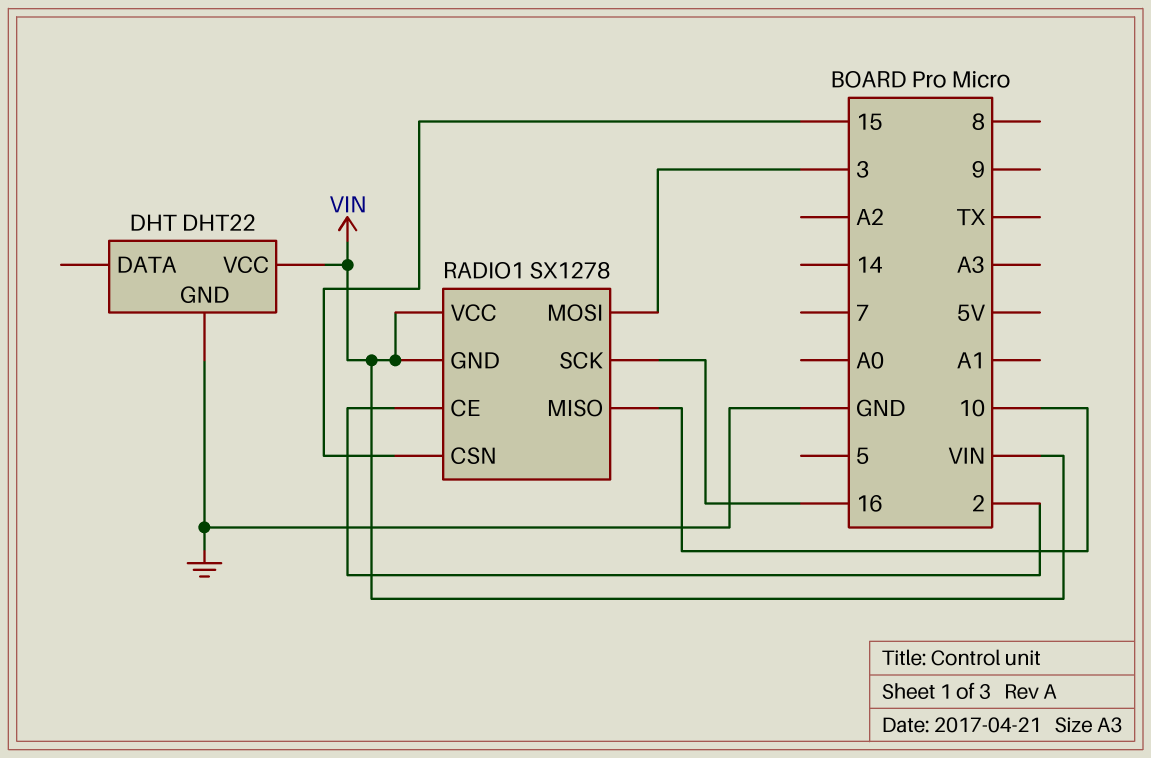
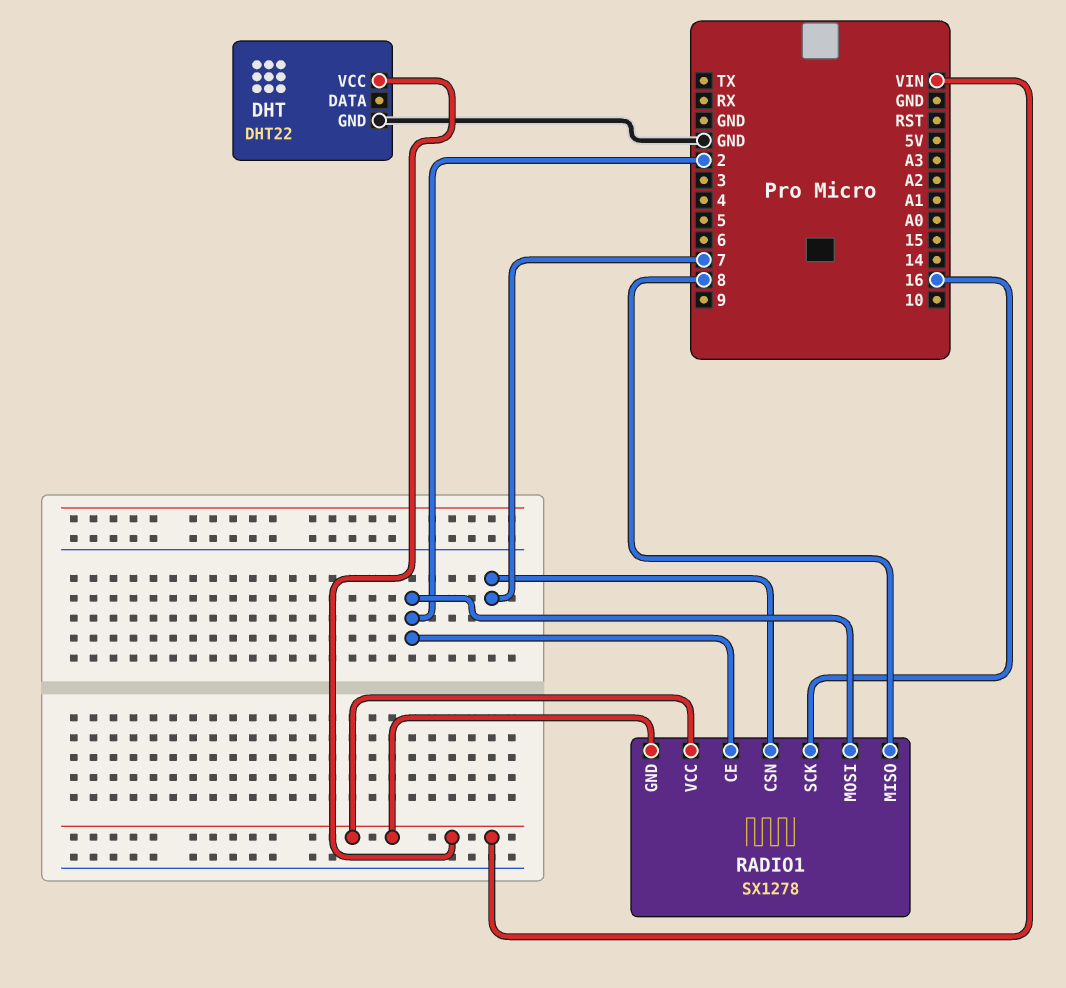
RADIO1 pin CSN: 15 -> 7
RADIO1 pin MISO: 10 -> 8
RADIO1 pin MOSI: 3 -> 2

